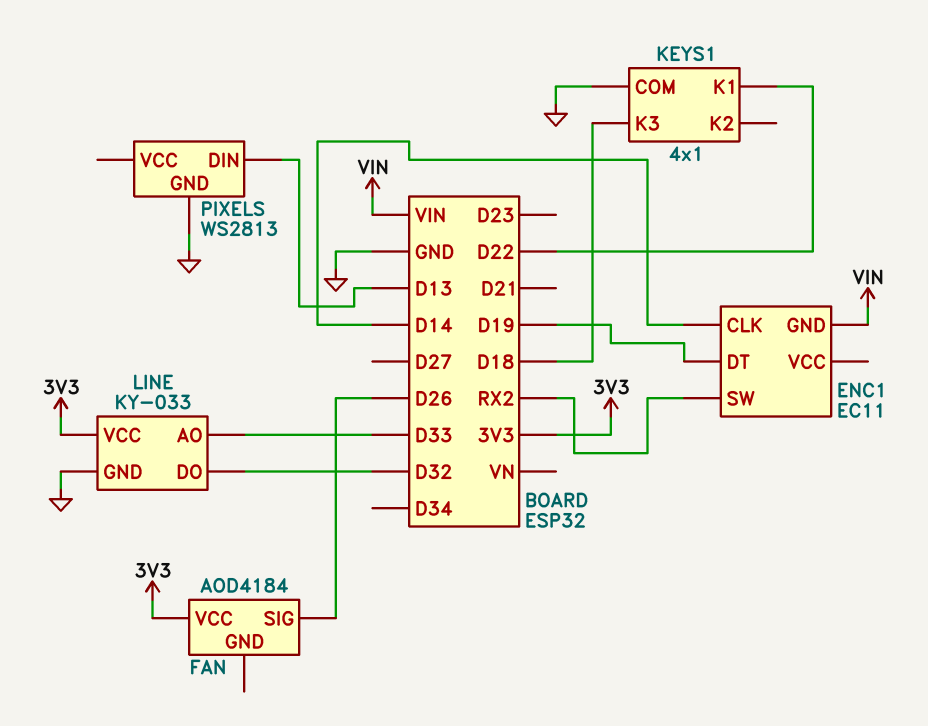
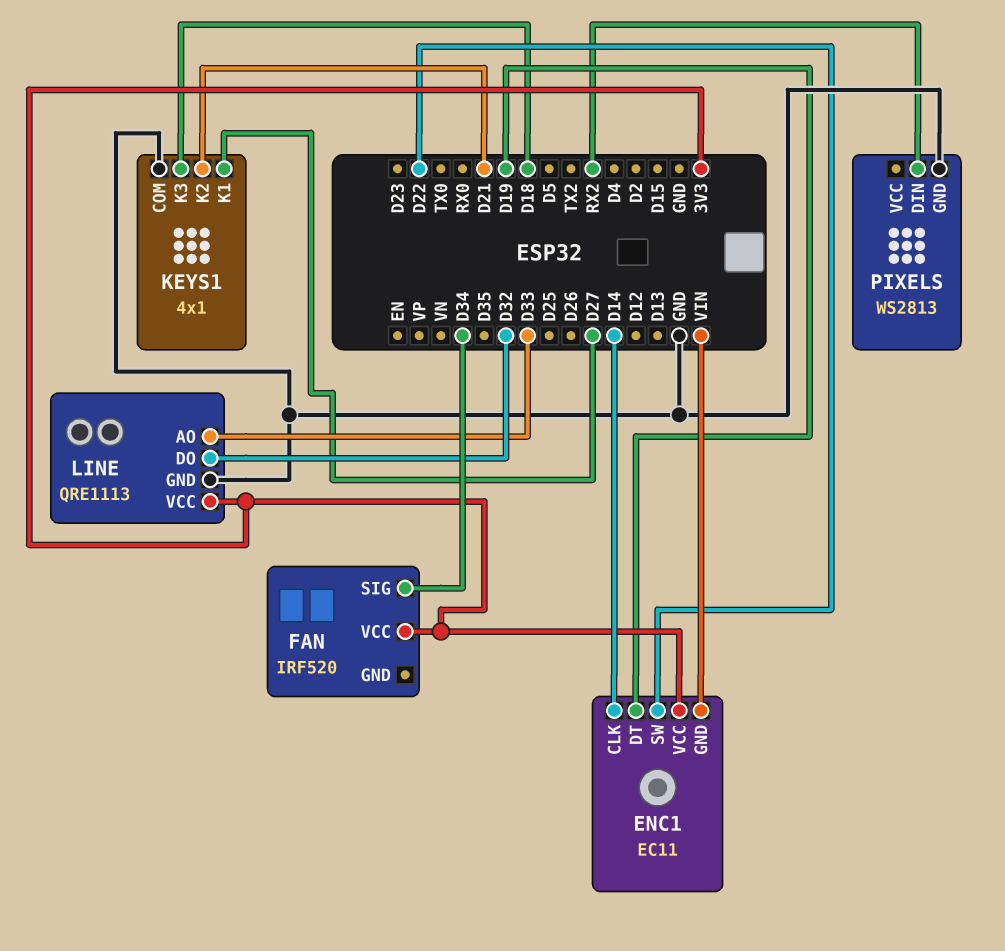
ENC1 pin SW: RX2 -> D22
ENC1 pin VCC: none -> 3V3
FAN: AOD4184 -> IRF520
FAN pin SIG: D26 -> D34
KEYS1 pin K1: D22 -> D27
KEYS1 pin K2: none -> D21
LINE: KY-033 -> QRE1113
PIXELS pin DIN: D13 -> RX2

